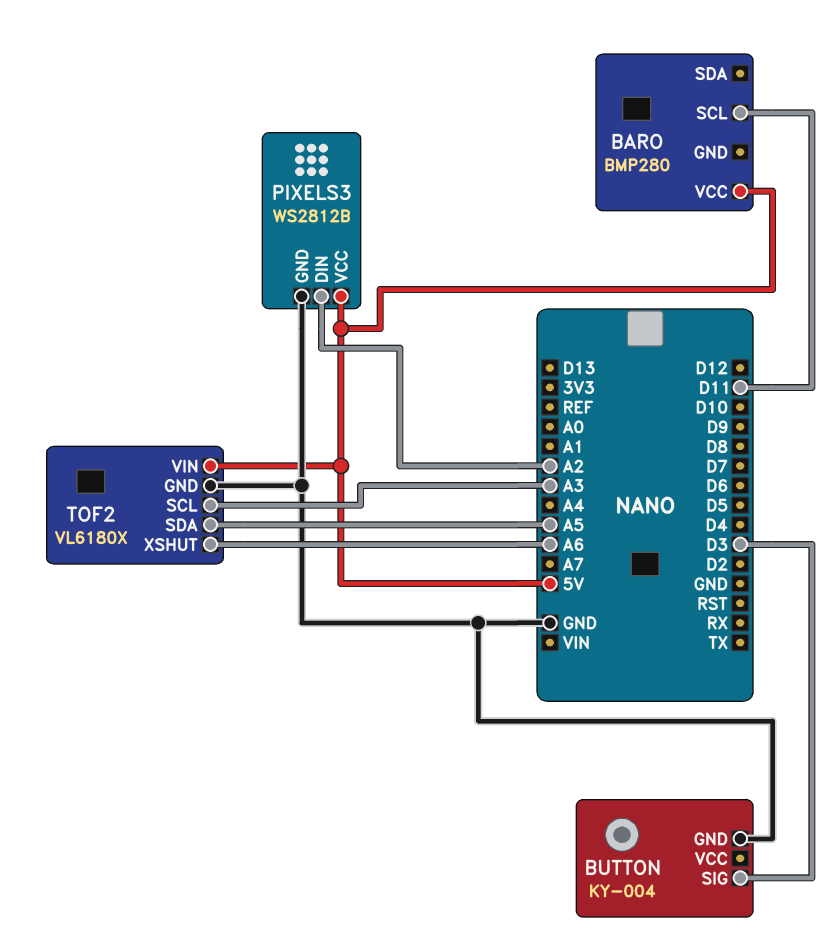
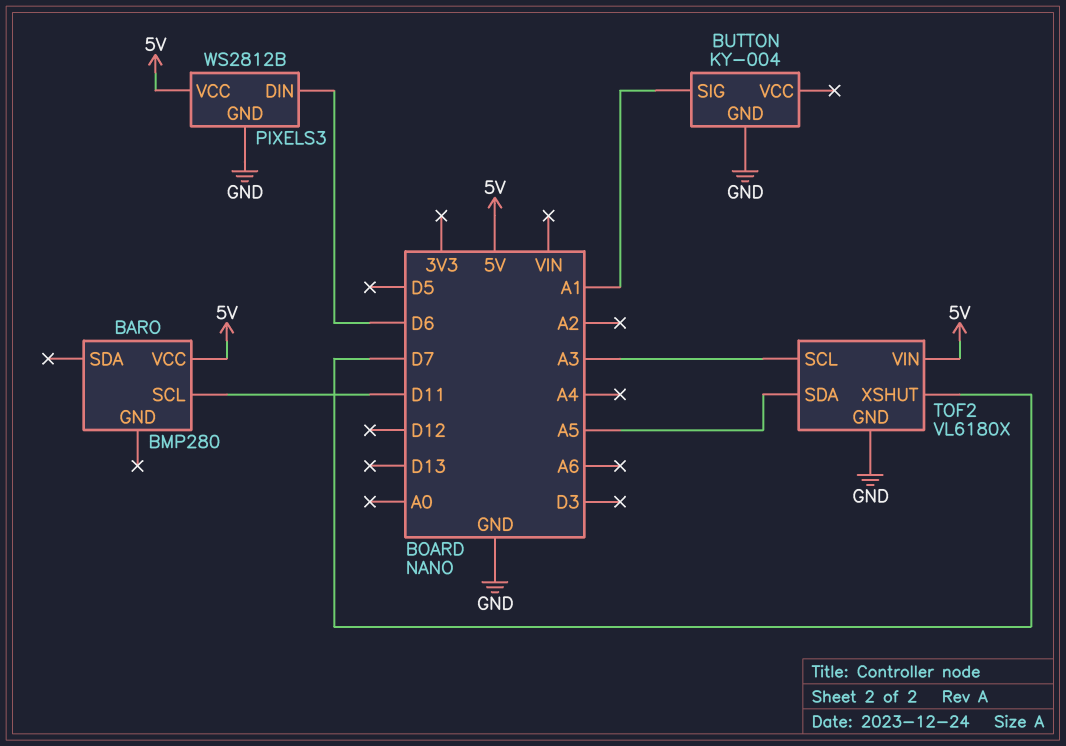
BUTTON pin SIG: D3 -> A1
PIXELS3 pin DIN: A2 -> D6
TOF2 pin XSHUT: A6 -> D7

